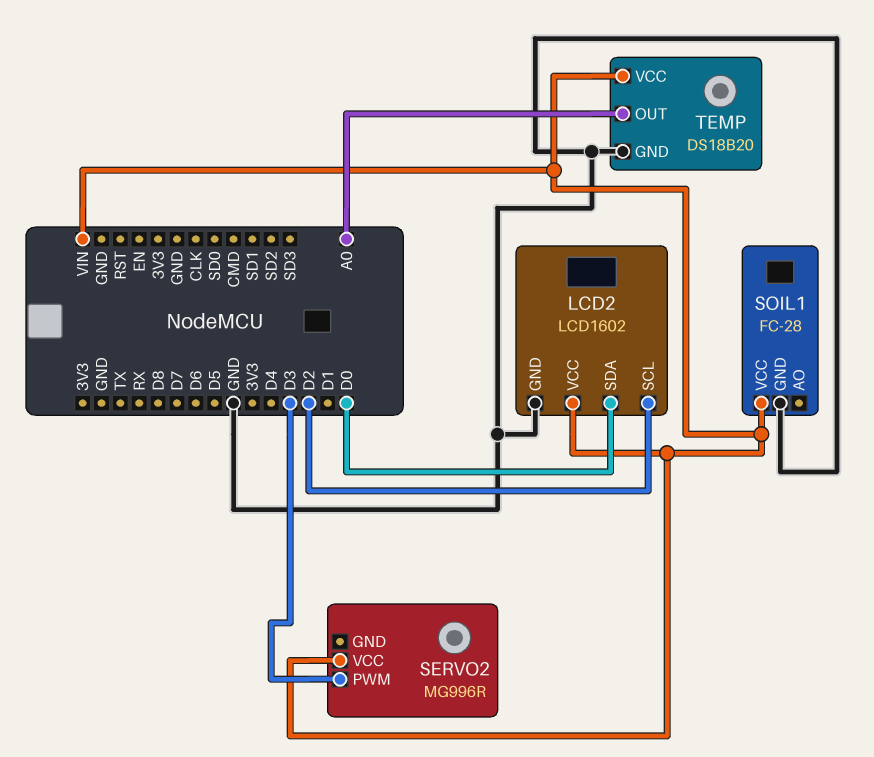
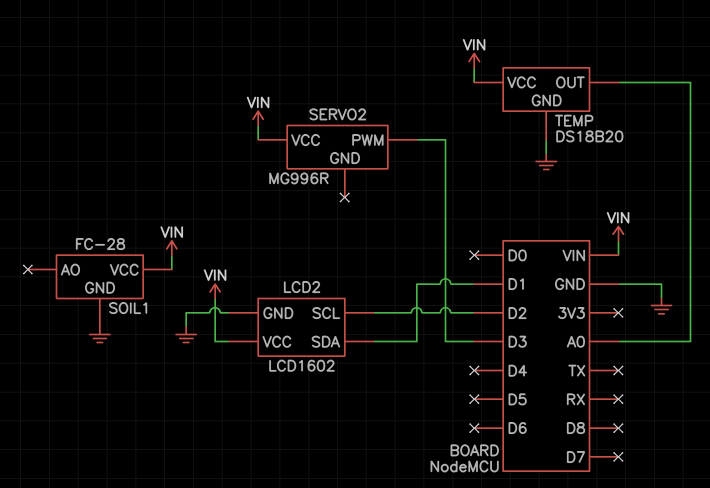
LCD2 pin SDA: D0 -> D1

